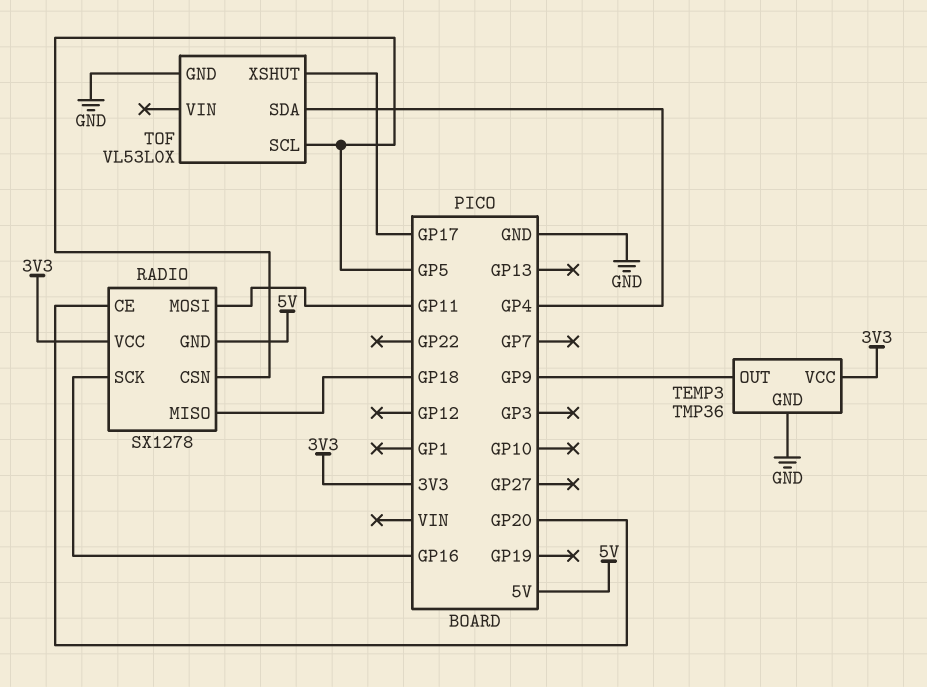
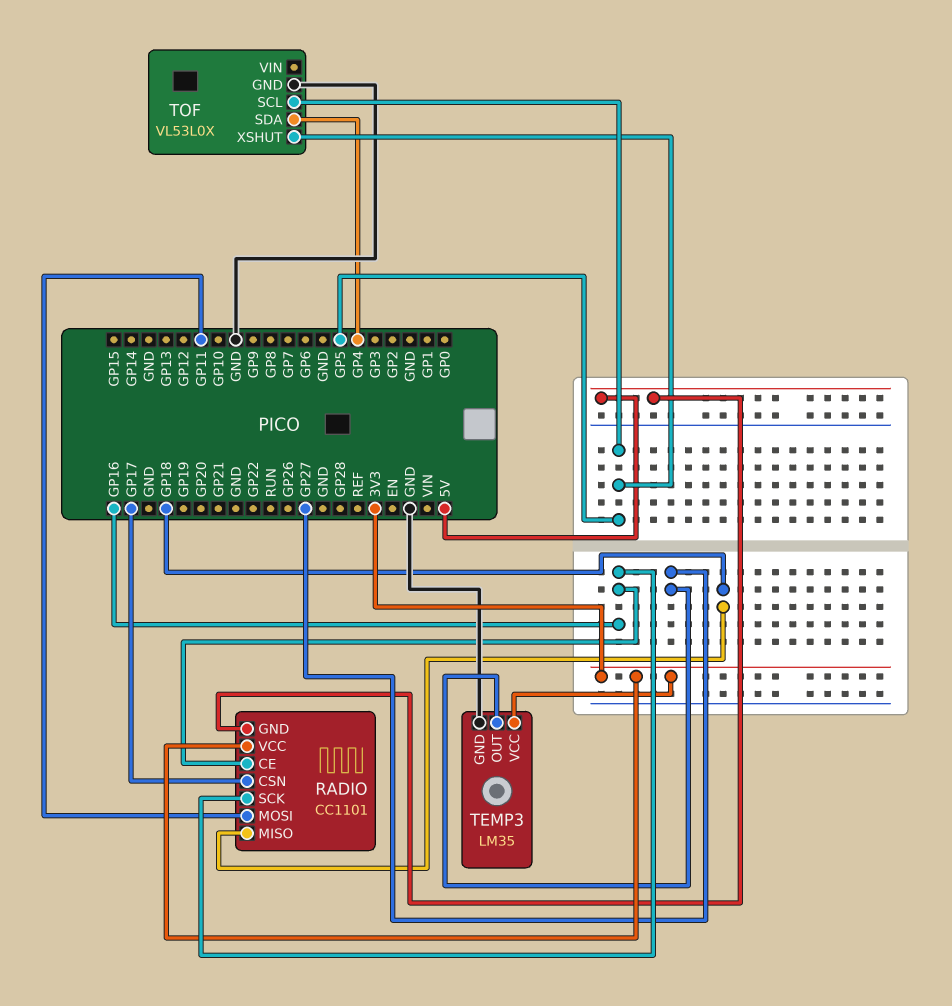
RADIO: SX1278 -> CC1101
RADIO pin CE: GP20 -> GP16
RADIO pin CSN: GP5 -> GP17
TEMP3: TMP36 -> LM35
TEMP3 pin OUT: GP9 -> GP27
TOF pin XSHUT: GP17 -> GP5

